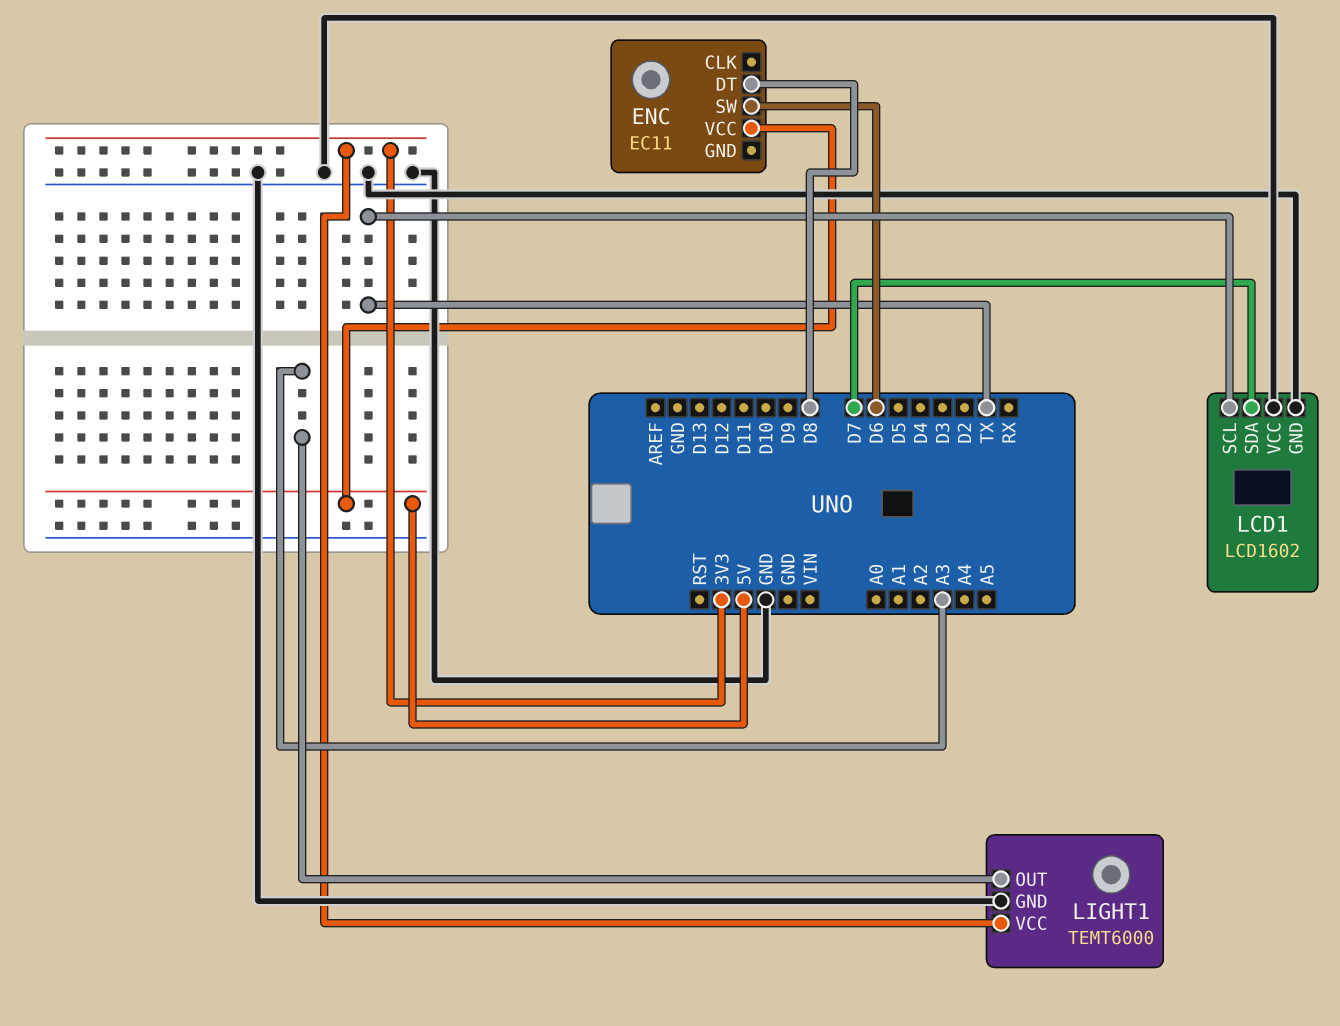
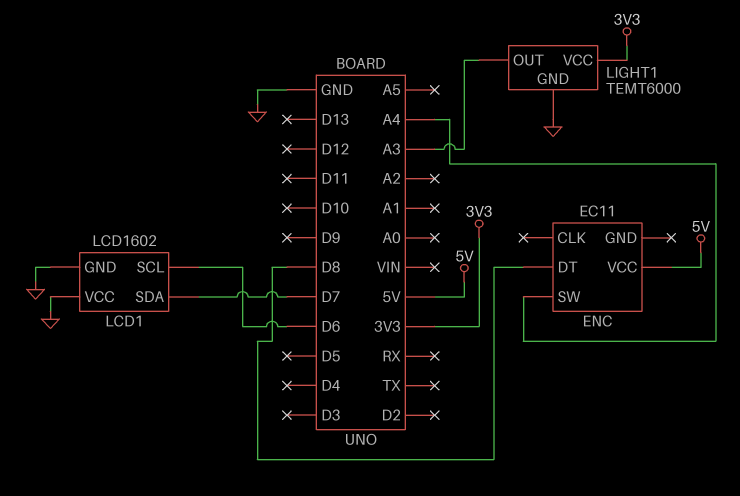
ENC pin SW: D6 -> A4
LCD1 pin SCL: TX -> D6

